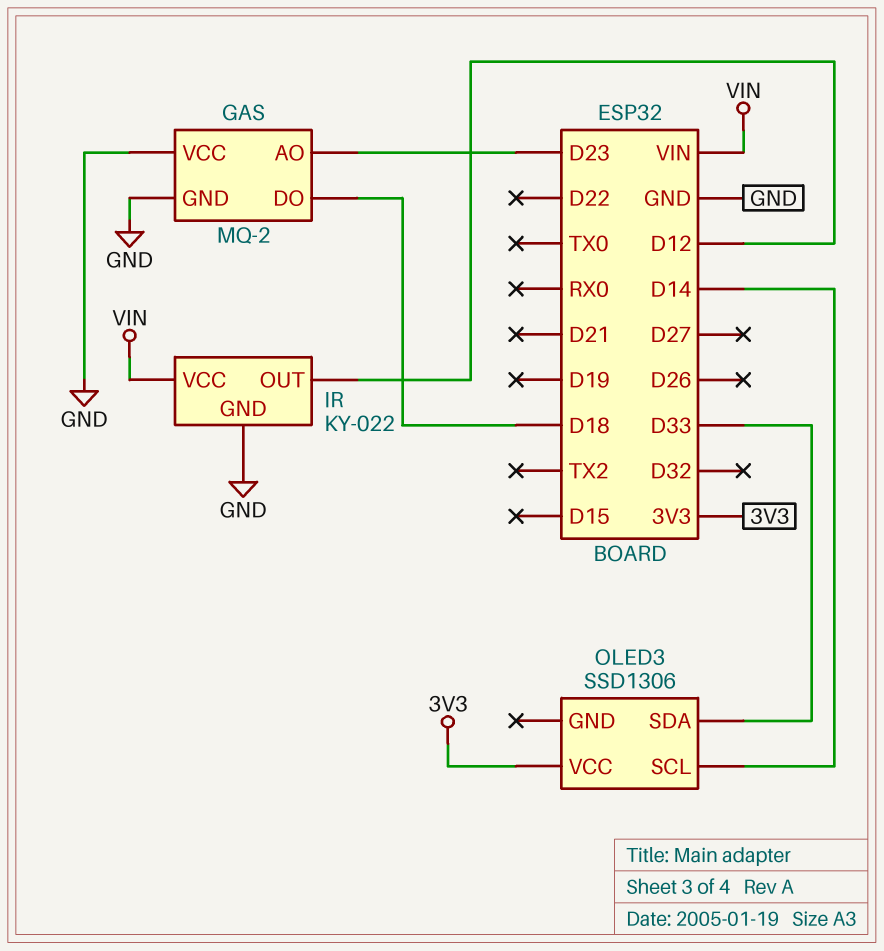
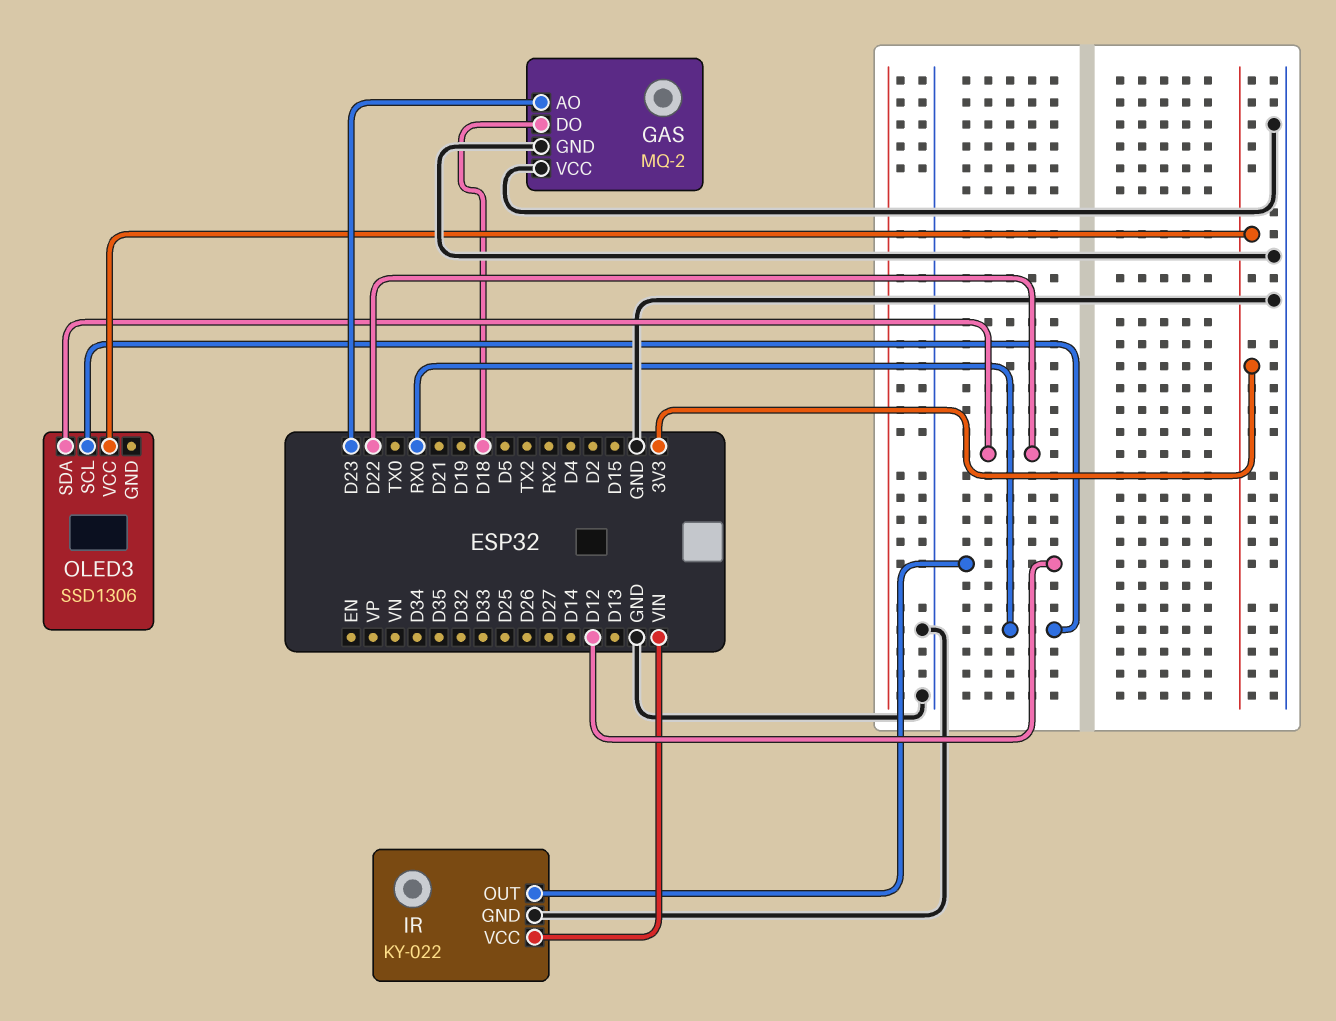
OLED3 pin SCL: D14 -> RX0
OLED3 pin SDA: D33 -> D22

